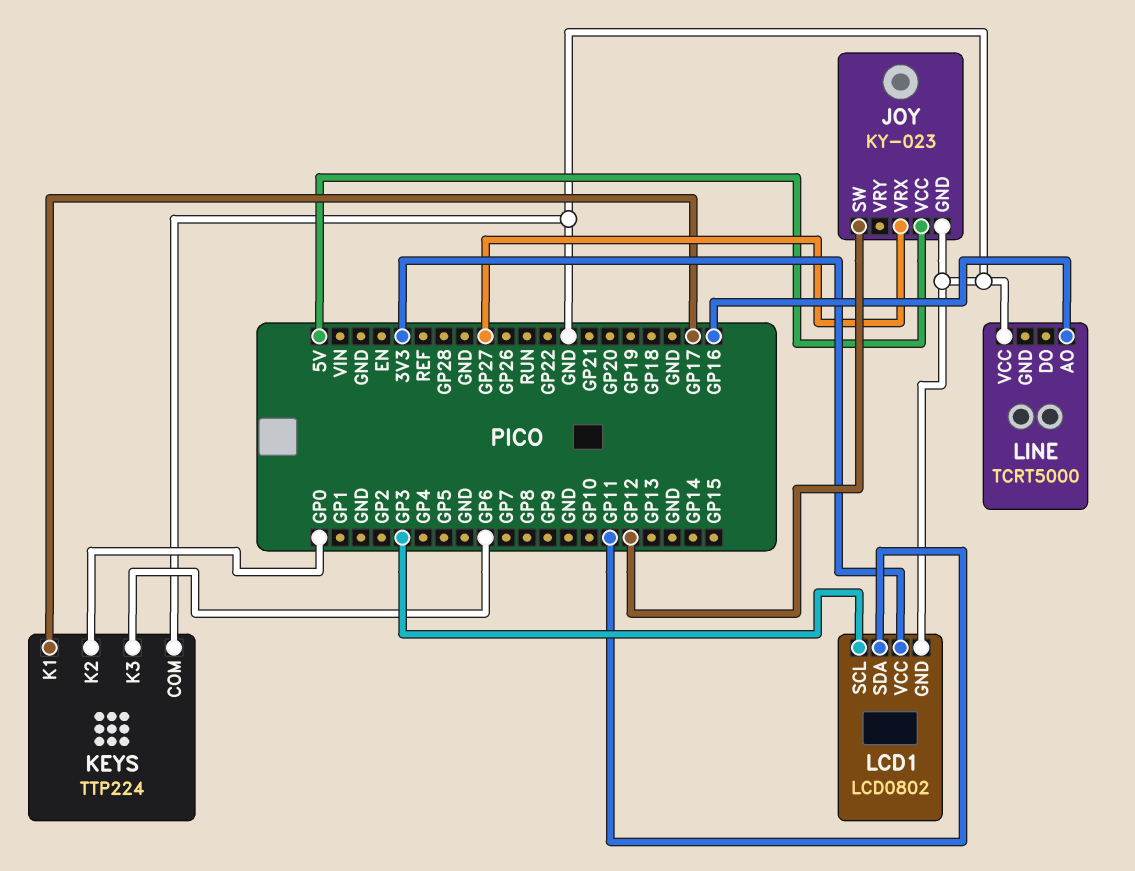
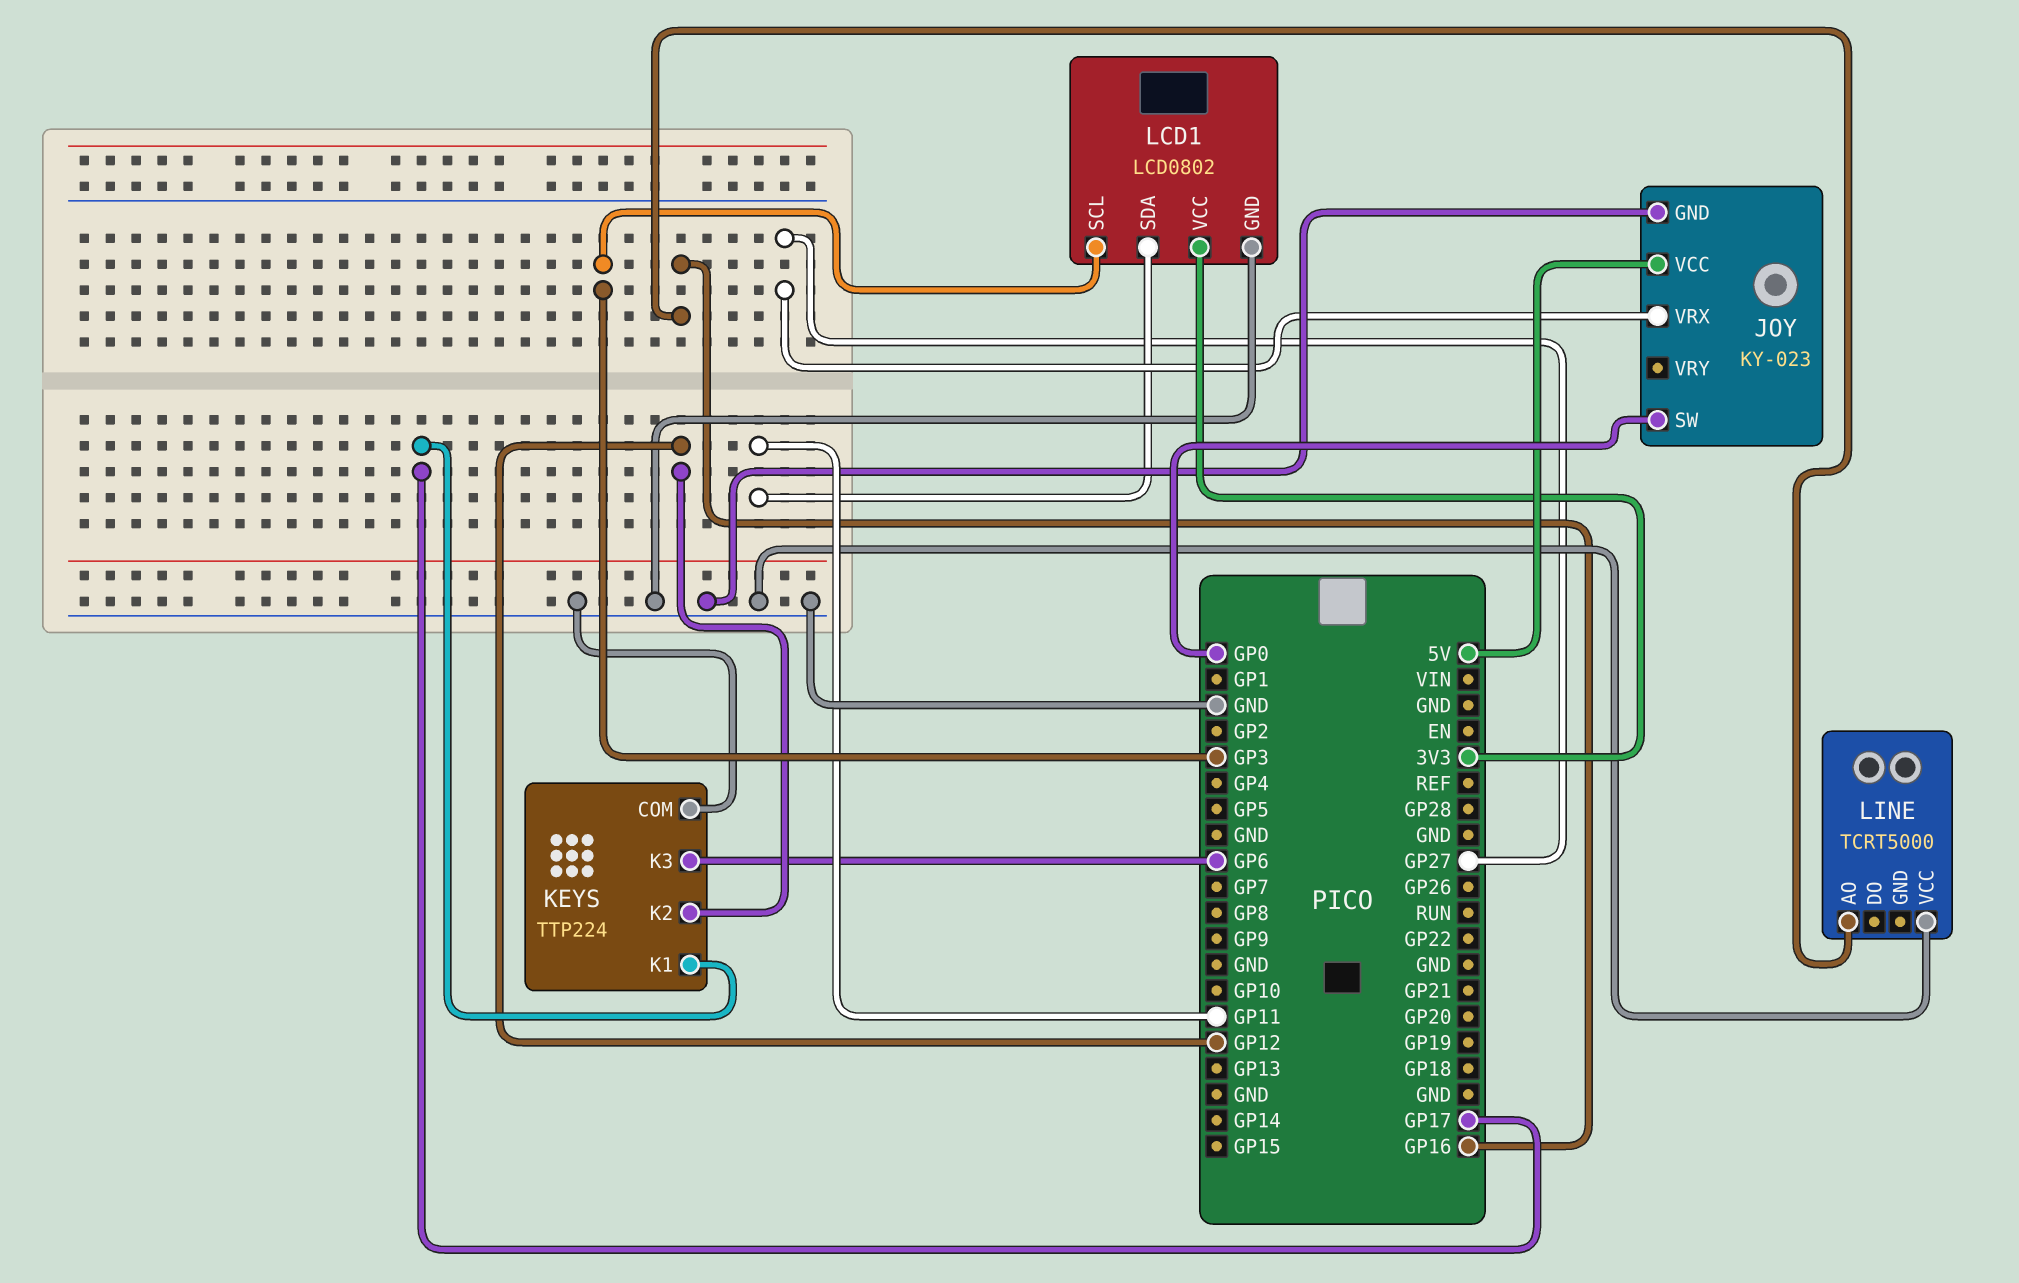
JOY pin SW: GP12 -> GP0
KEYS pin K2: GP0 -> GP12

